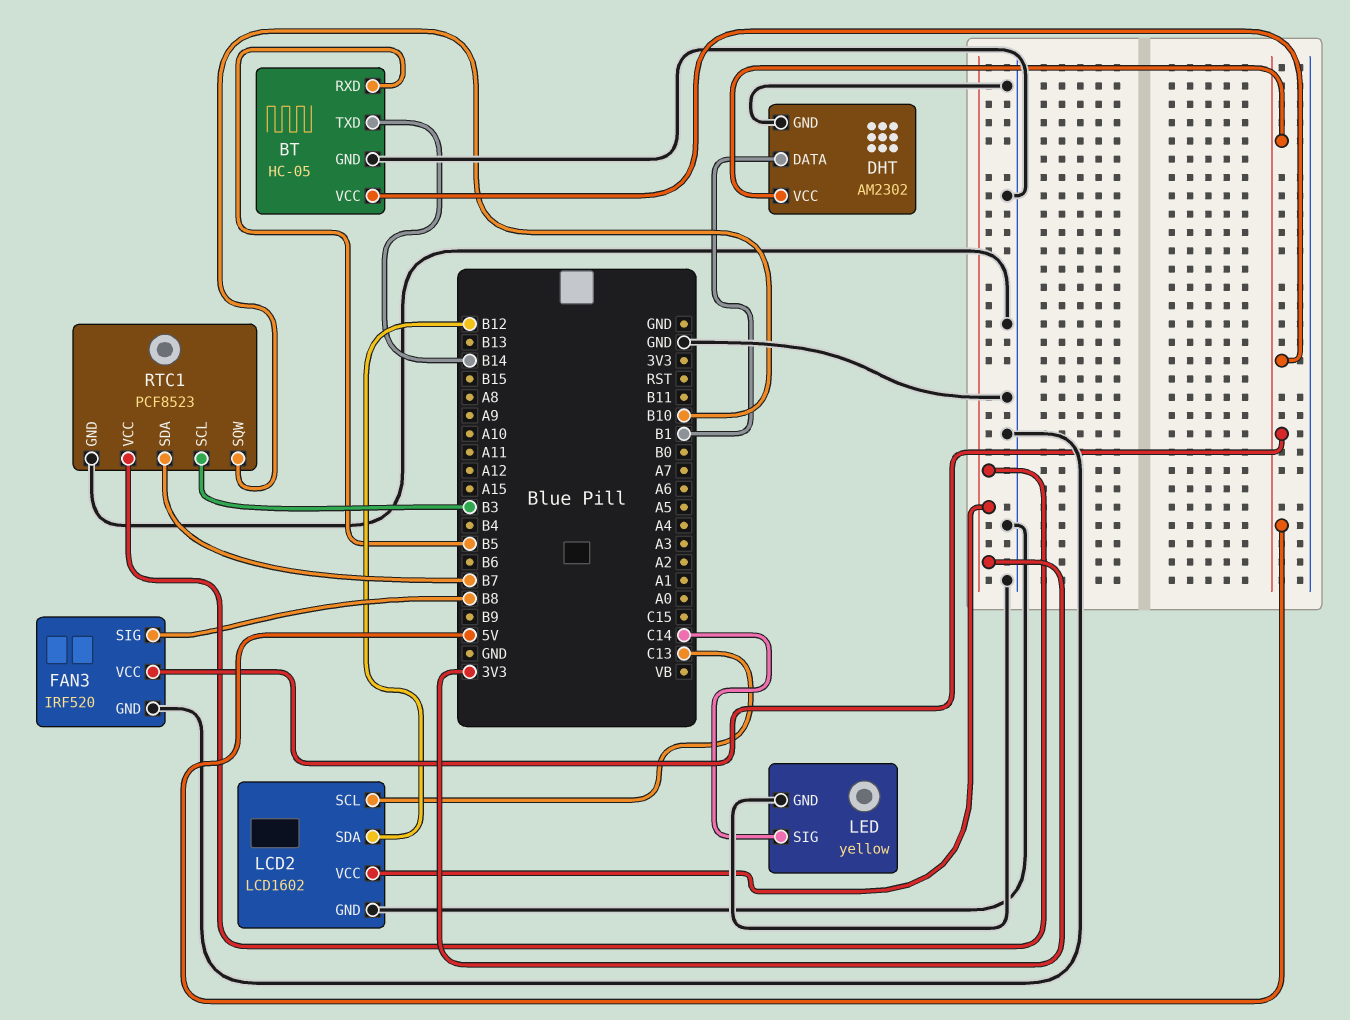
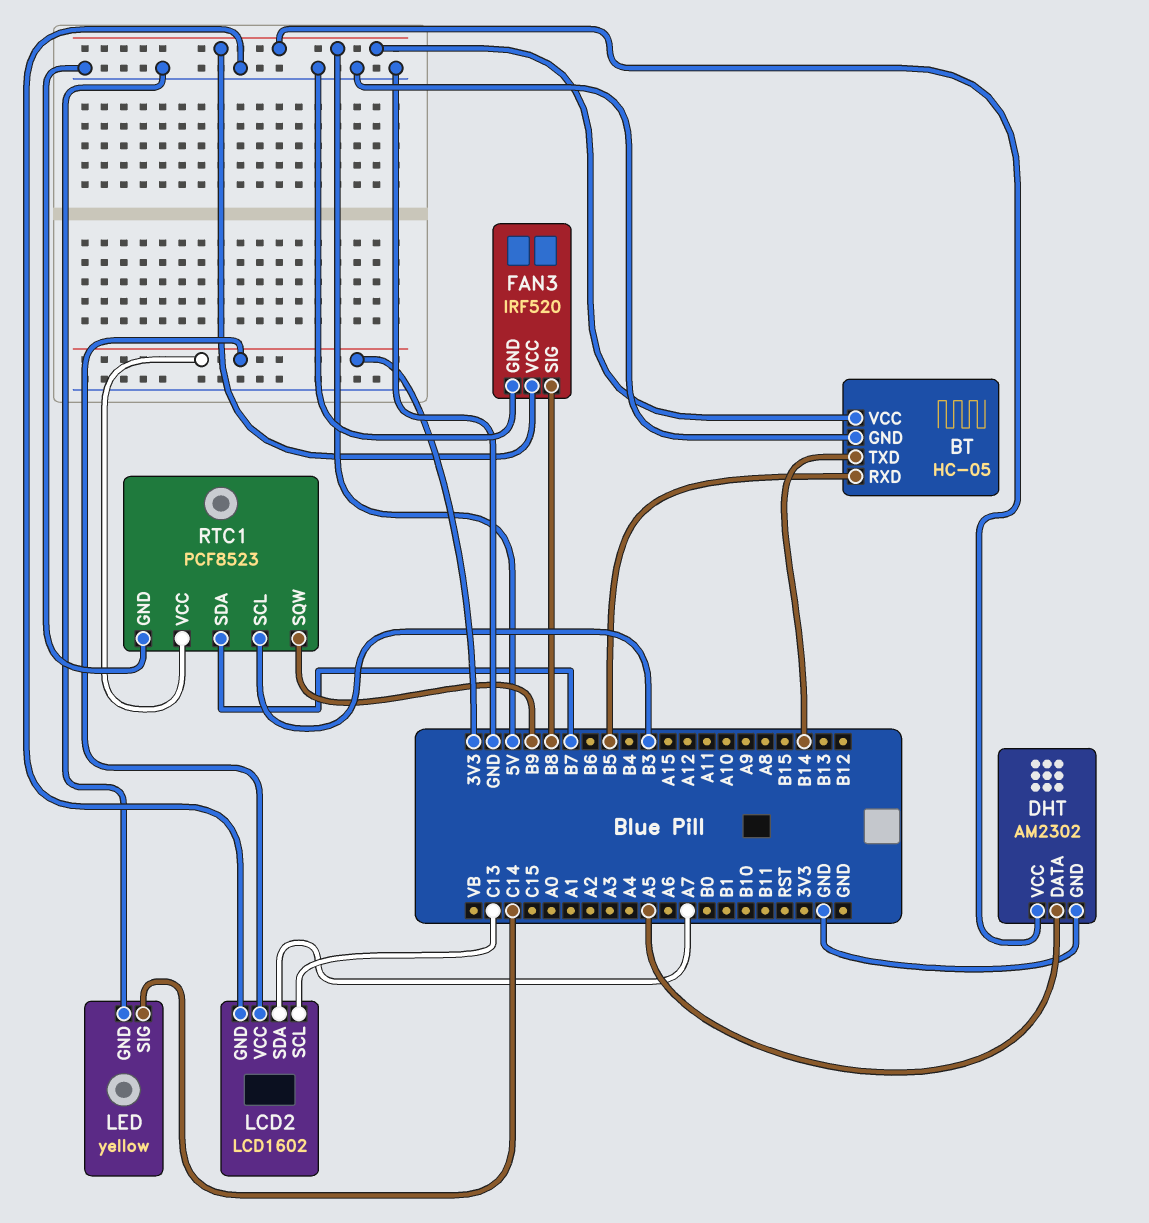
DHT pin DATA: B1 -> A5
LCD2 pin SDA: B12 -> A7
RTC1 pin SQW: B10 -> B9

